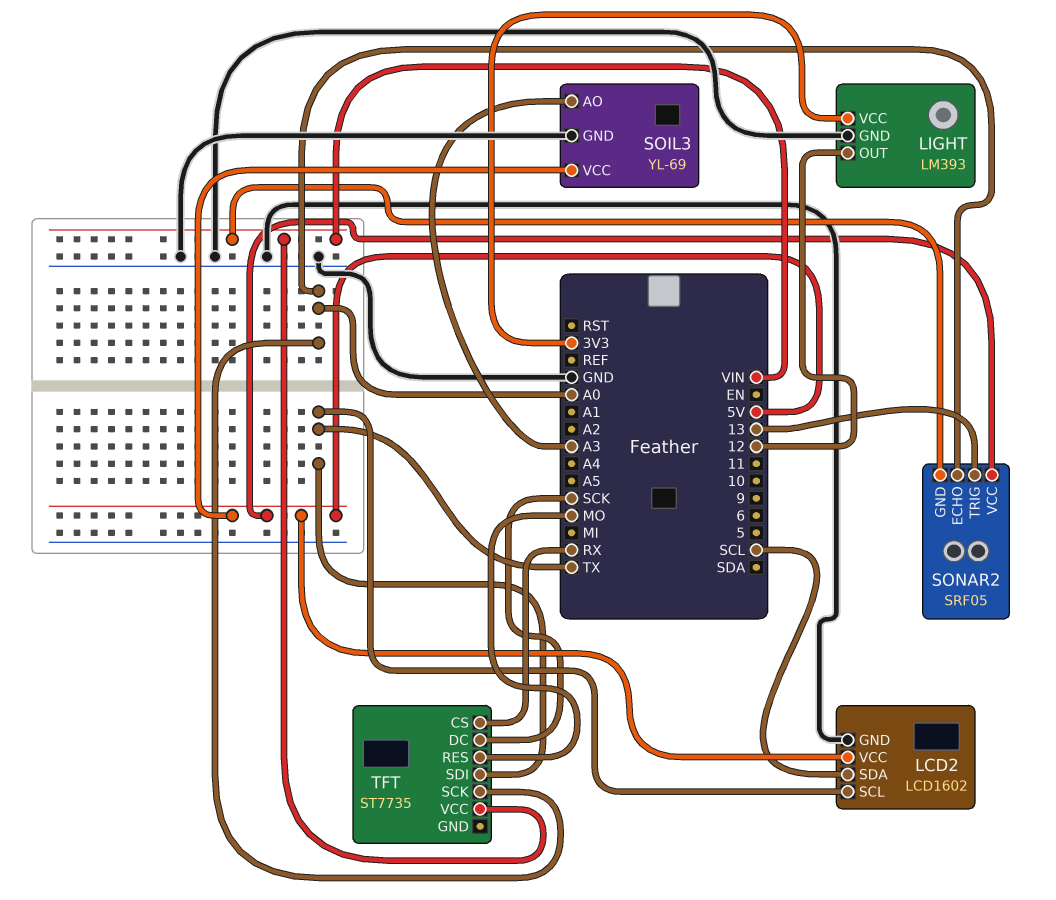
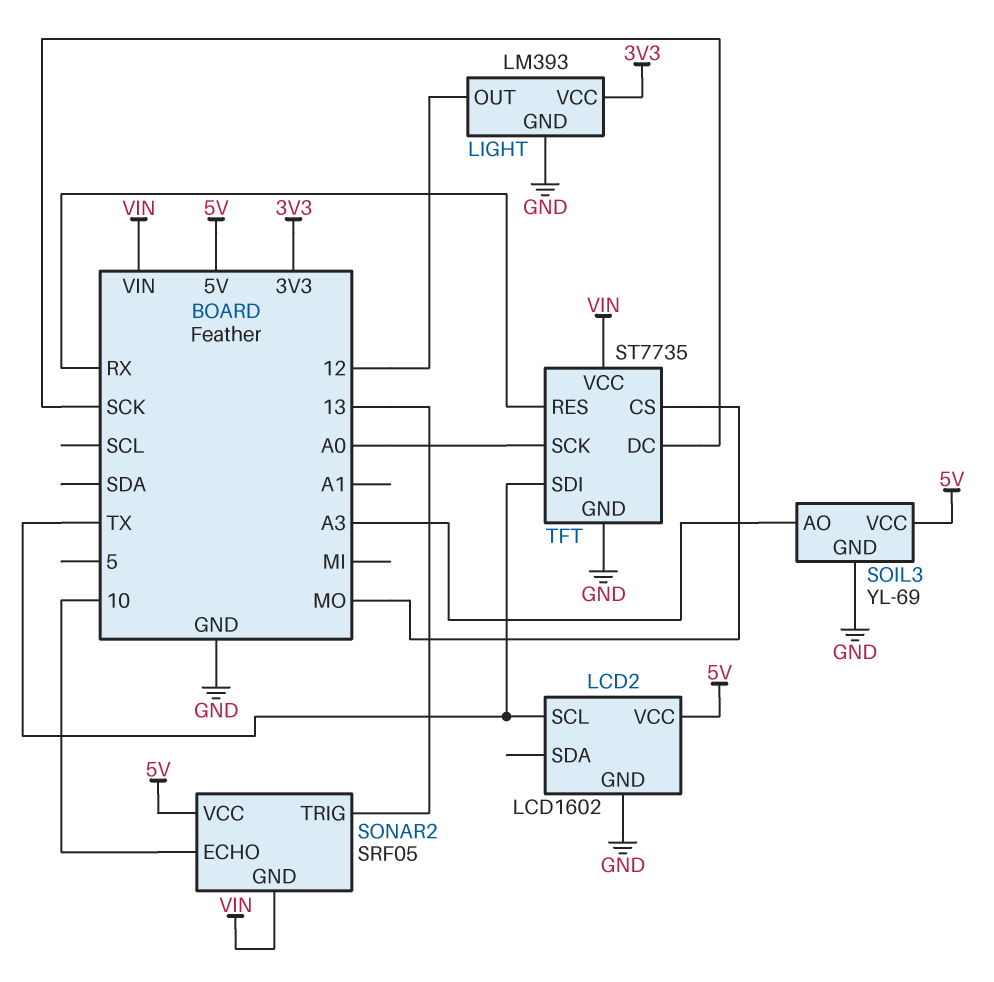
LCD2 pin SDA: SCL -> none
SONAR2 pin ECHO: A0 -> 10
TFT pin CS: RX -> MO
TFT pin GND: none -> GND
TFT pin RES: MO -> RX

